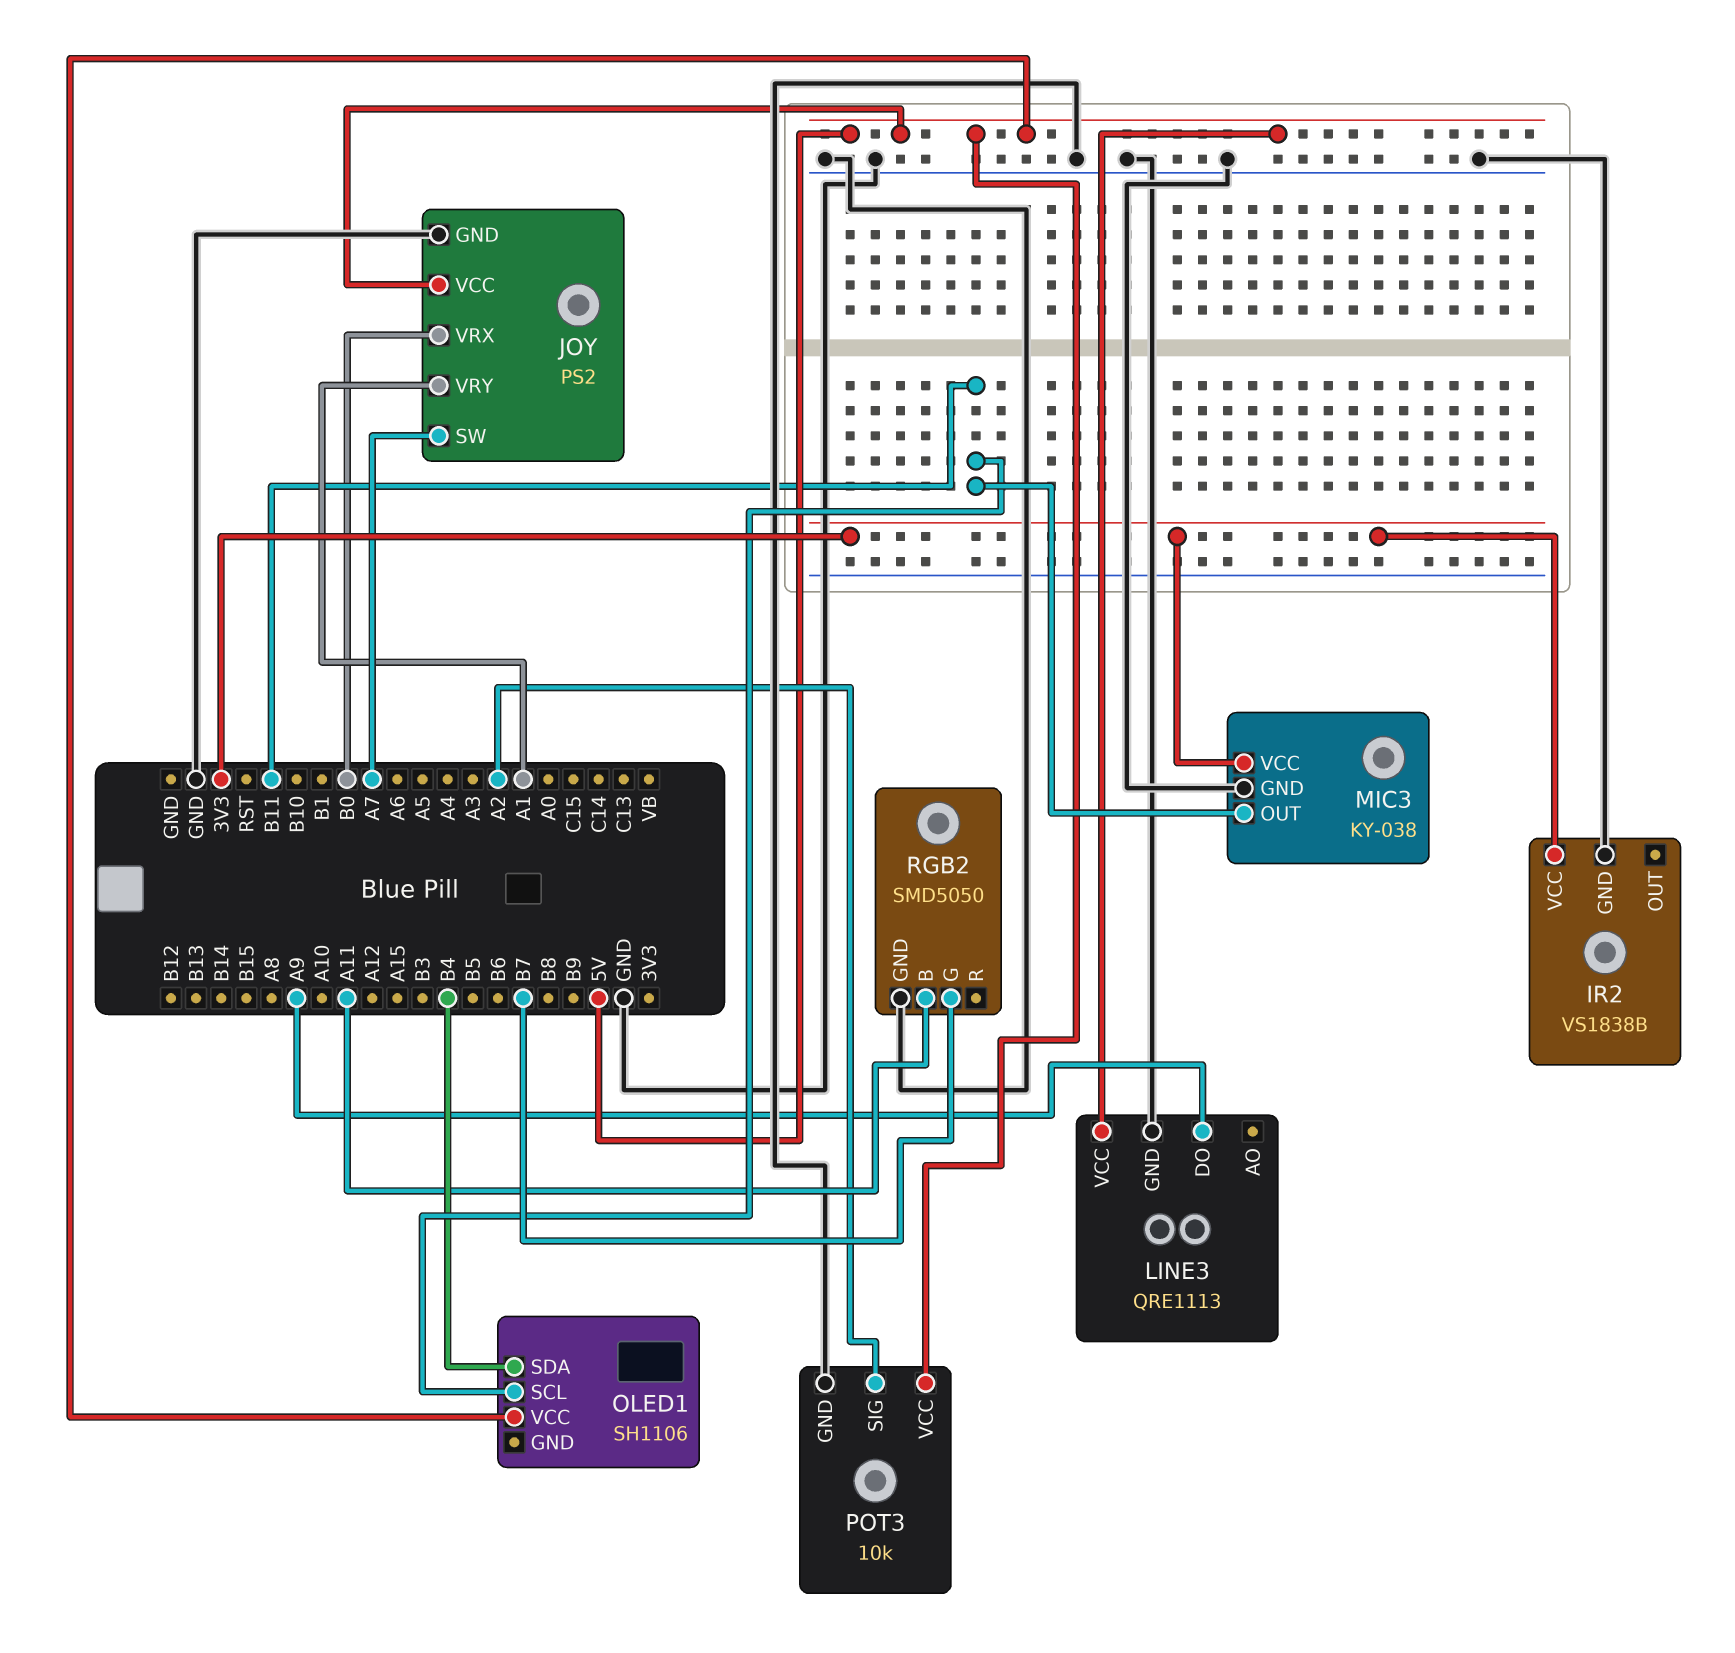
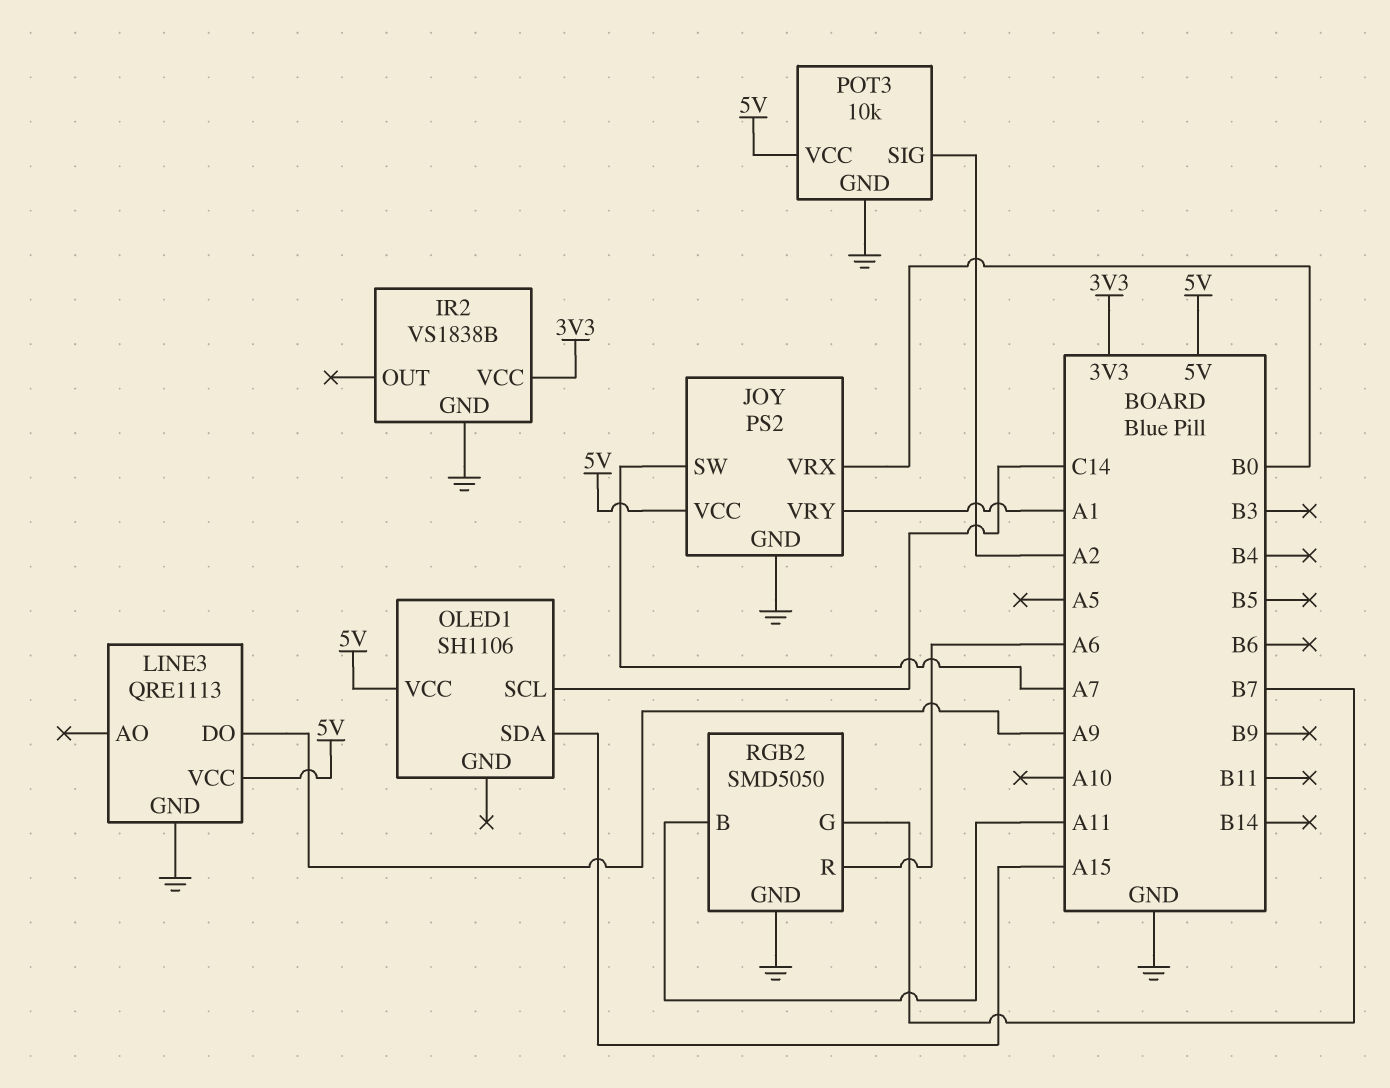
MIC3: KY-038 -> none
MIC3 pin GND: GND -> none
MIC3 pin OUT: B11 -> none
MIC3 pin VCC: 3V3 -> none
OLED1 pin SCL: B11 -> C14
OLED1 pin SDA: B4 -> A15
RGB2 pin R: none -> A6

